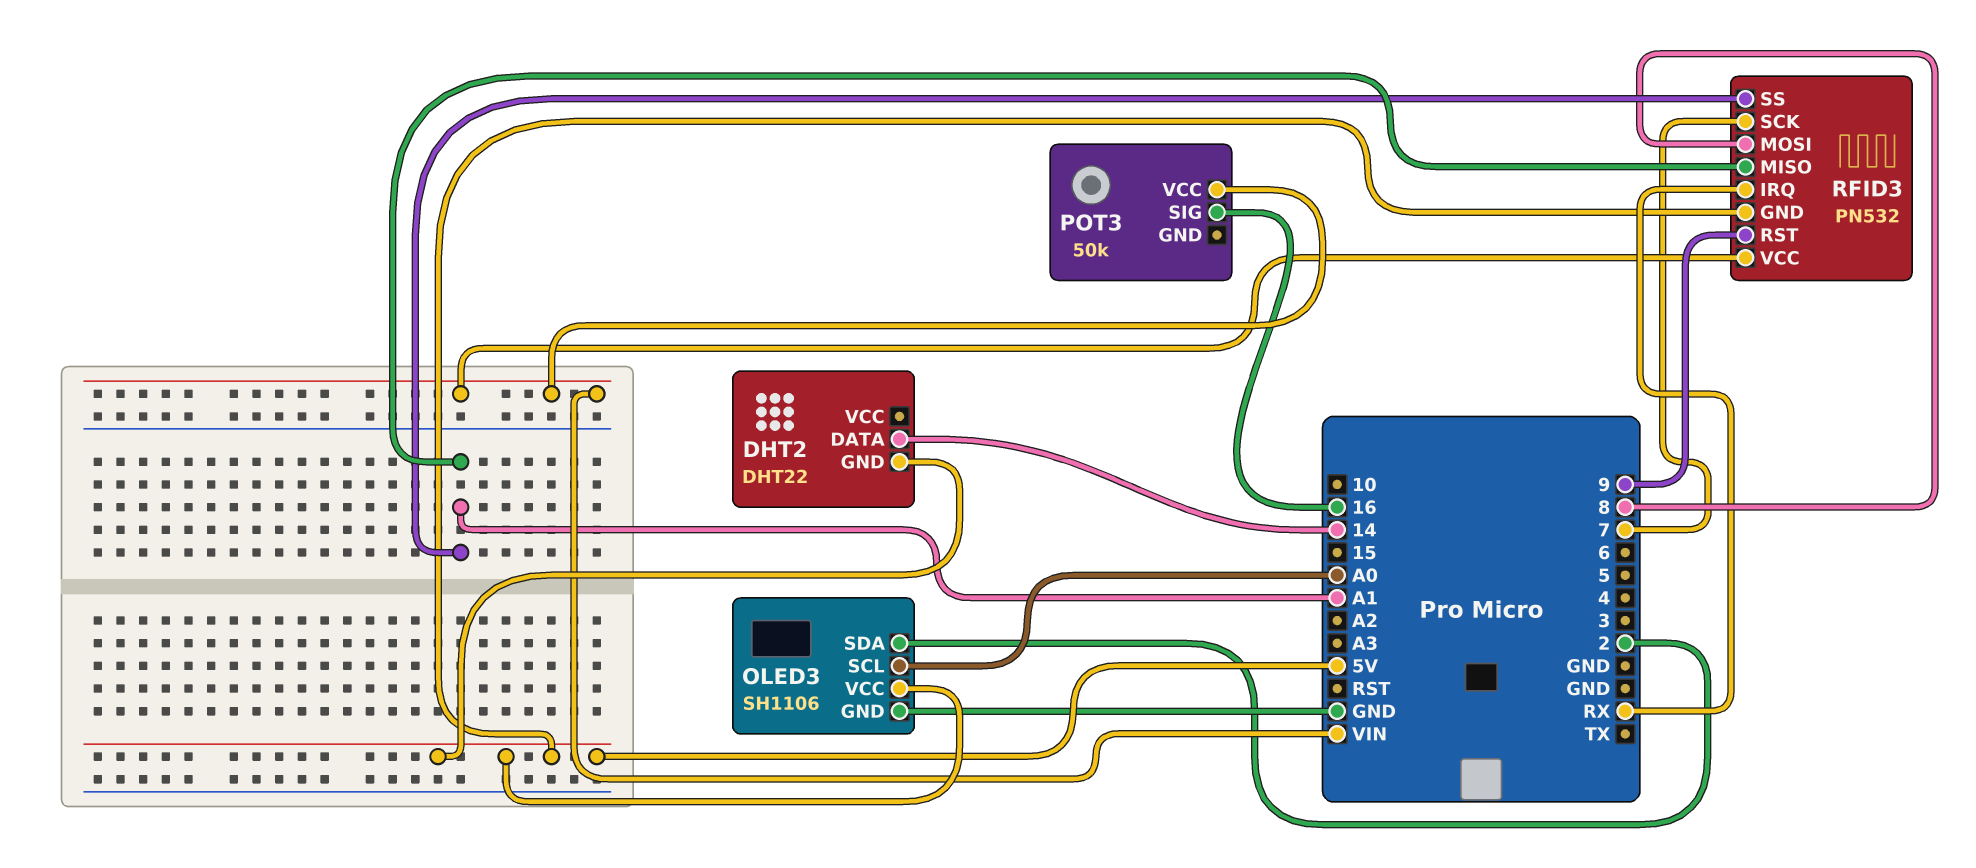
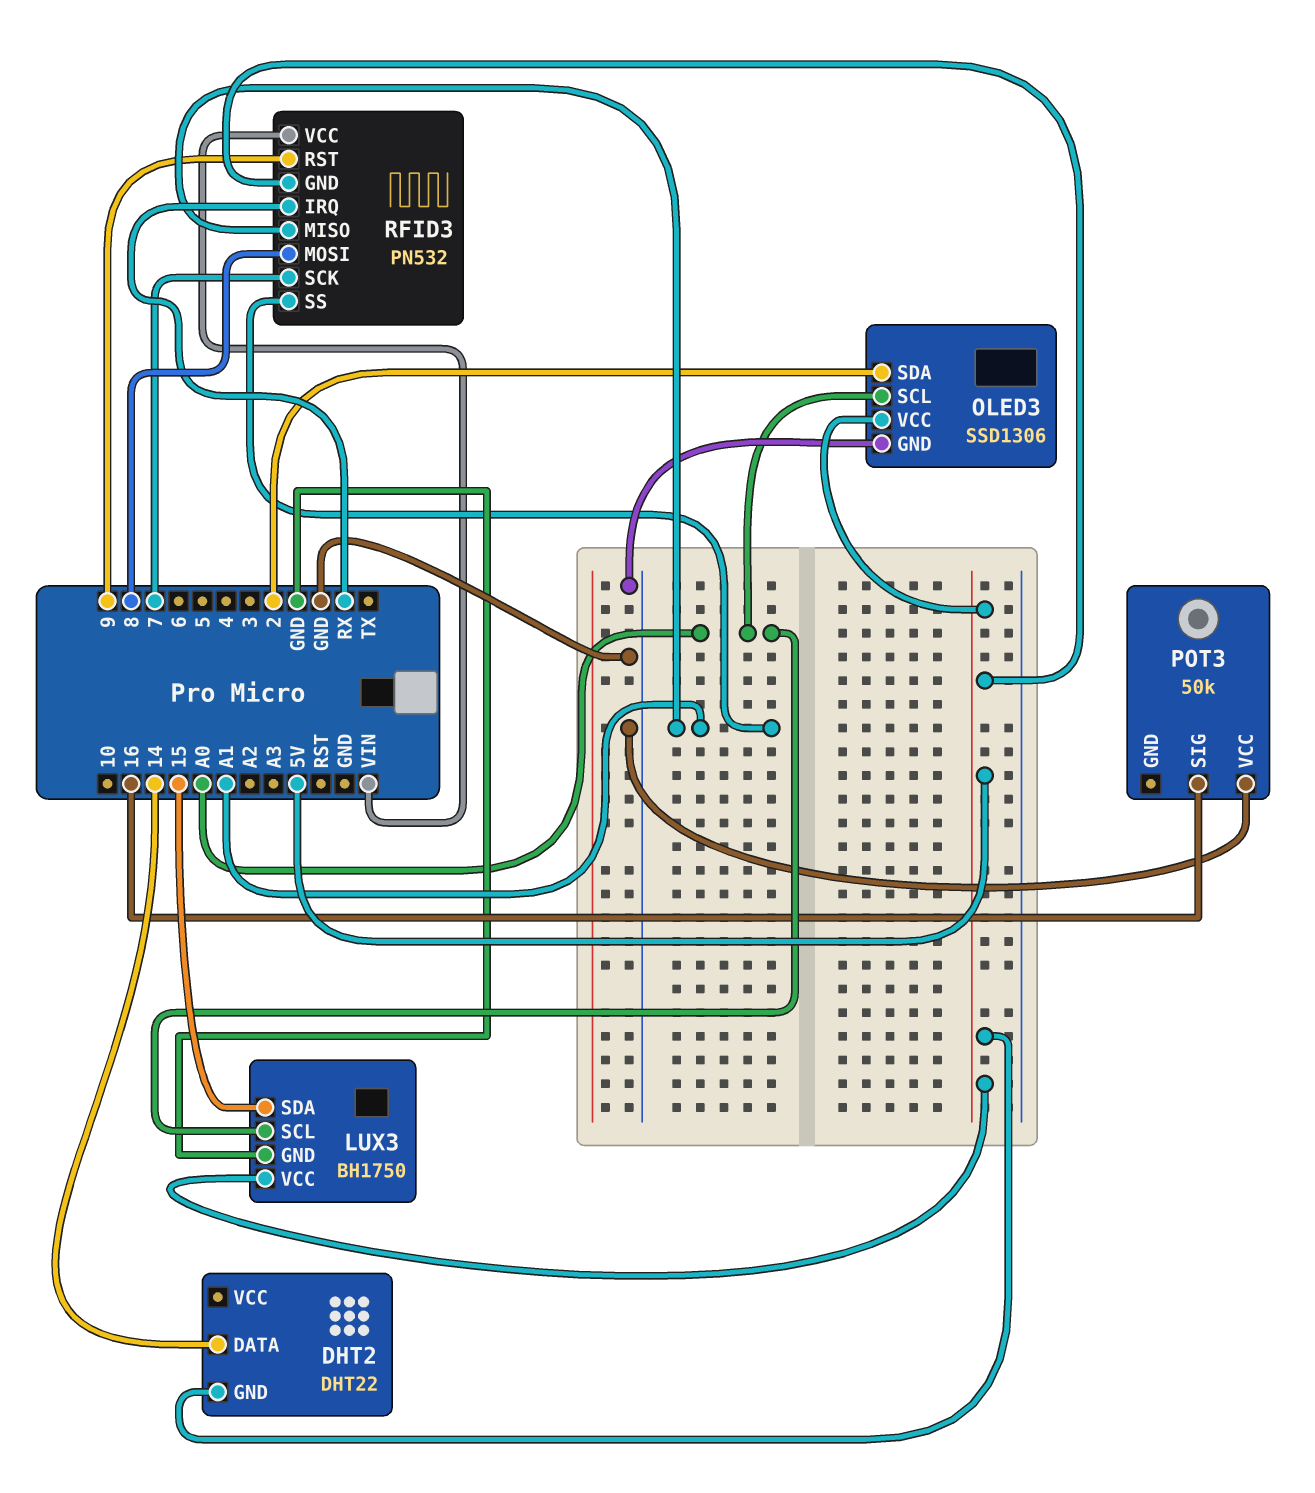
LUX3: none -> BH1750
LUX3 pin GND: none -> GND
LUX3 pin SCL: none -> A0
LUX3 pin SDA: none -> 15
LUX3 pin VCC: none -> 5V
OLED3: SH1106 -> SSD1306
POT3 pin VCC: VIN -> GND

